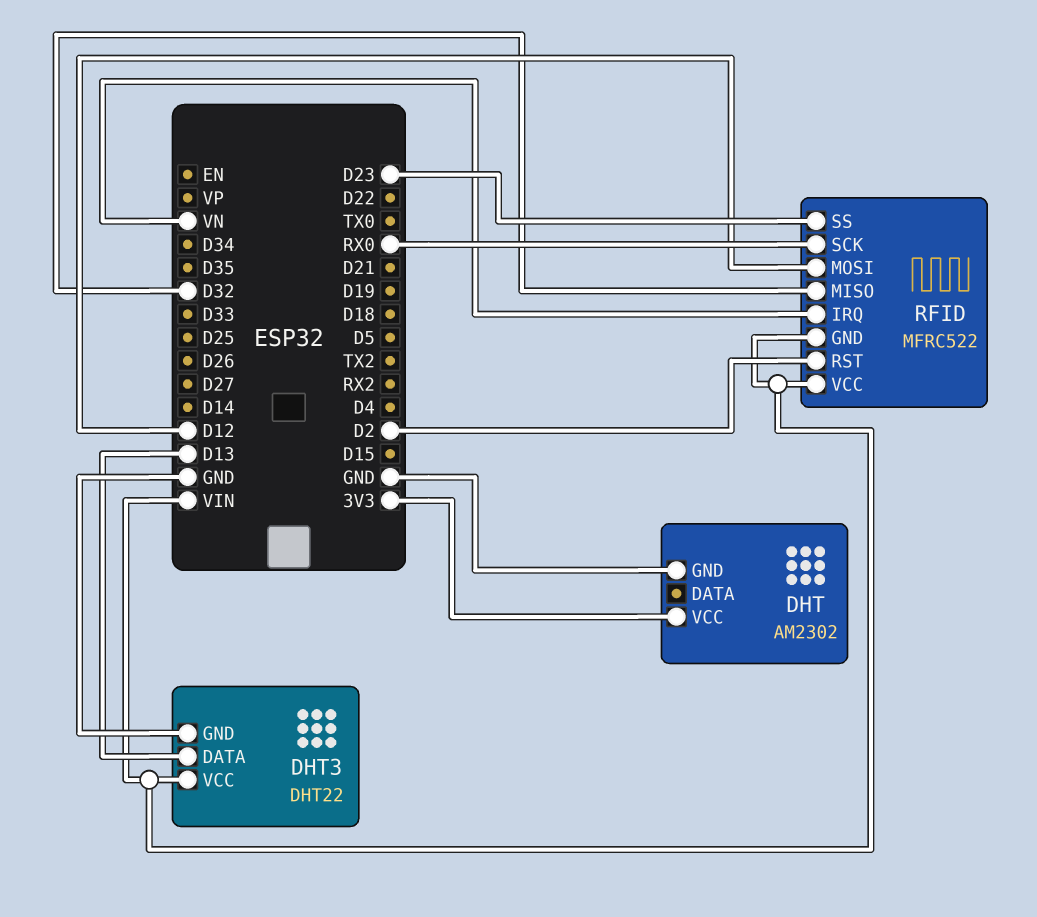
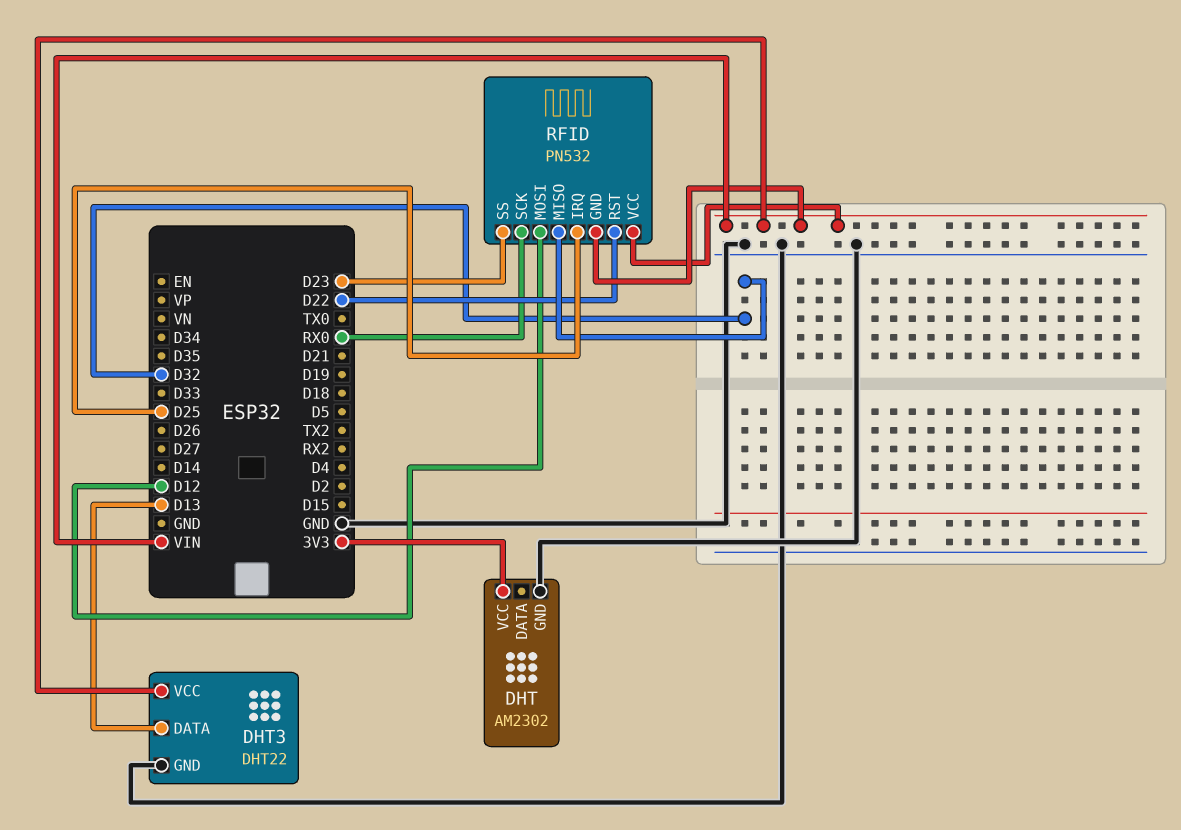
RFID: MFRC522 -> PN532
RFID pin IRQ: VN -> D25
RFID pin RST: D2 -> D22

